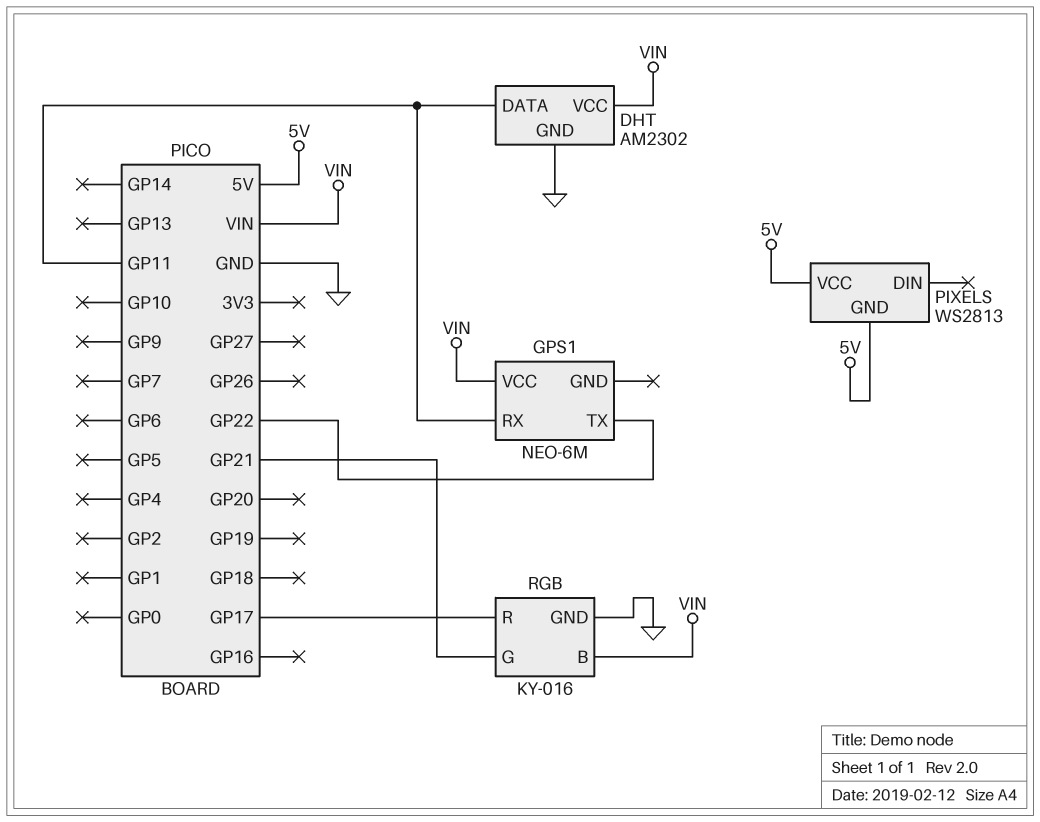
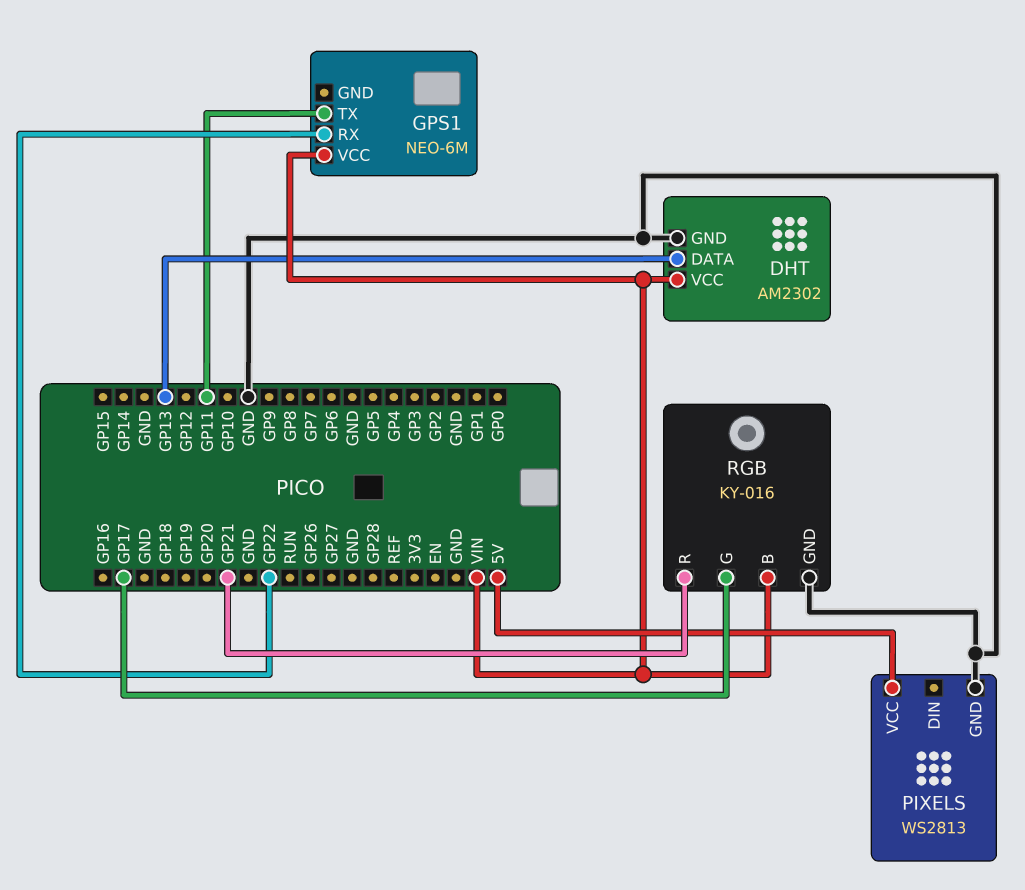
DHT pin DATA: GP11 -> GP13
GPS1 pin RX: GP11 -> GP22
GPS1 pin TX: GP22 -> GP11
PIXELS pin GND: 5V -> GND
RGB pin G: GP21 -> GP17
RGB pin R: GP17 -> GP21

